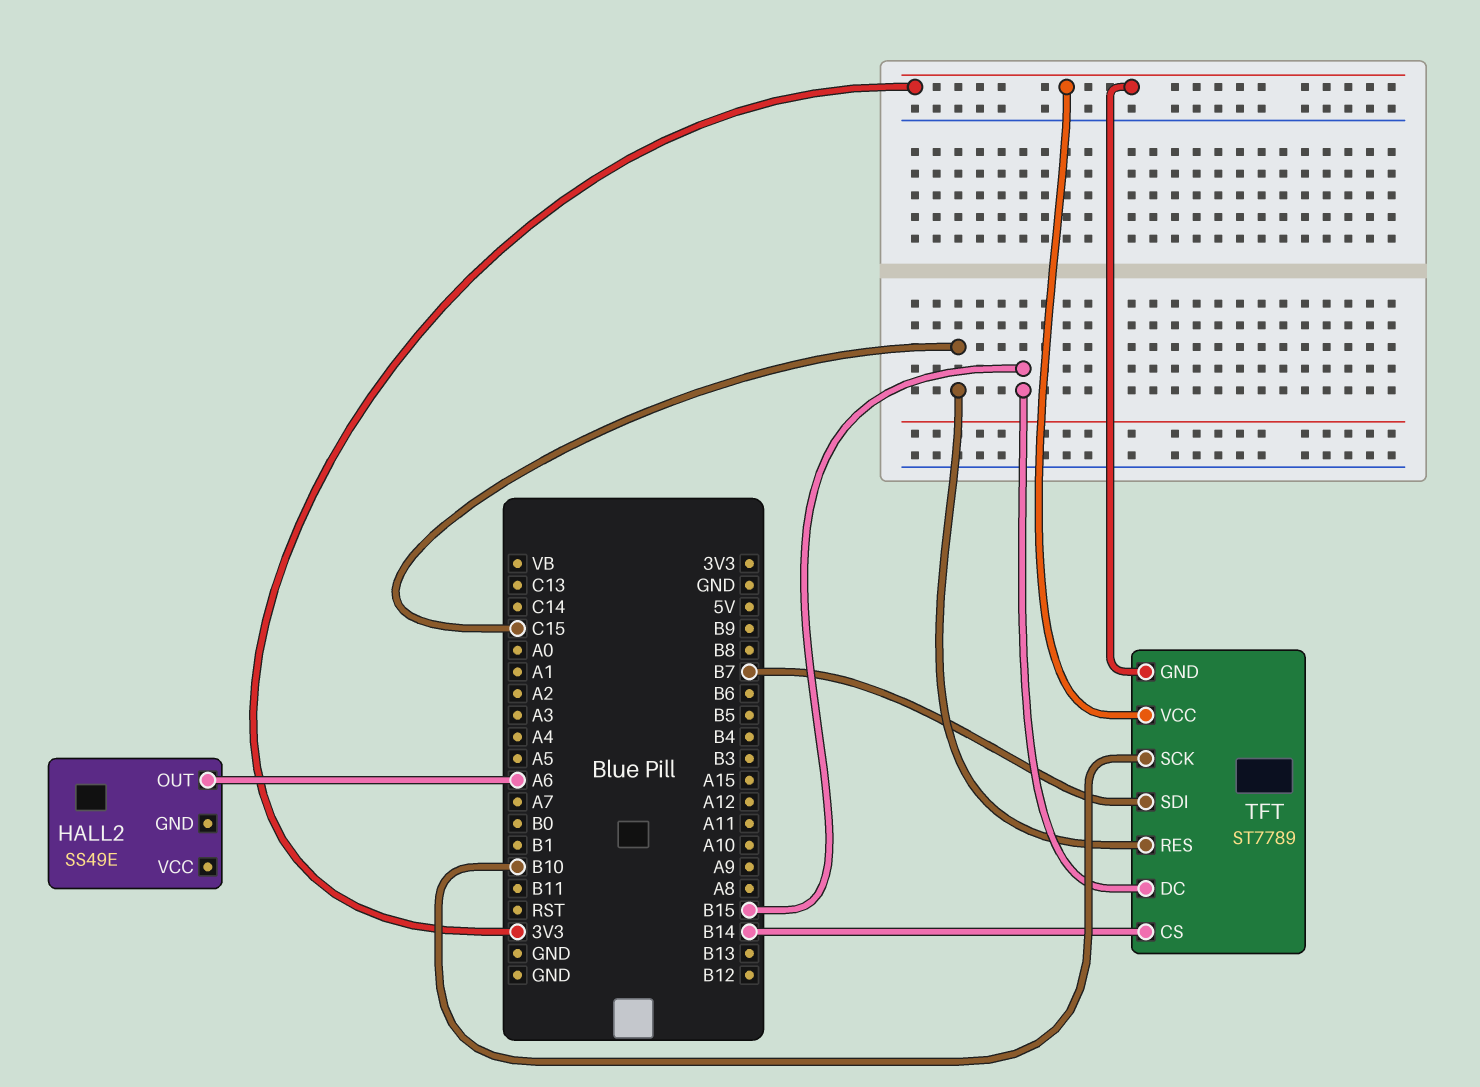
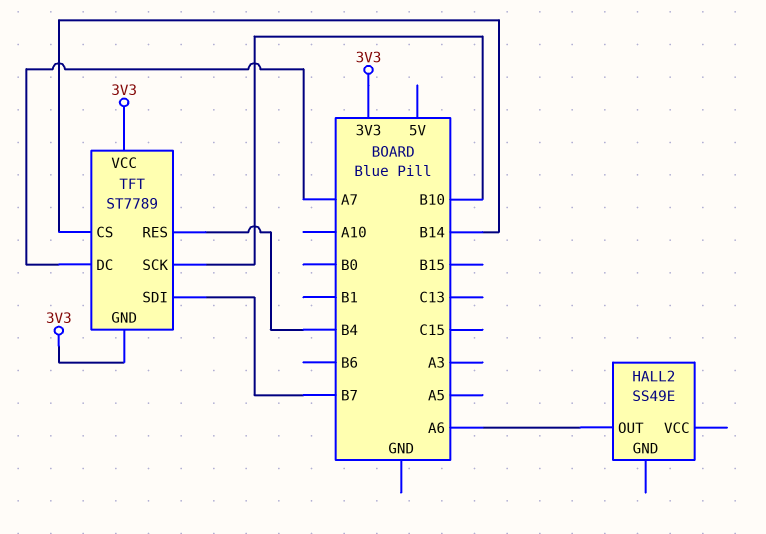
TFT pin DC: B15 -> A7
TFT pin RES: C15 -> B4

